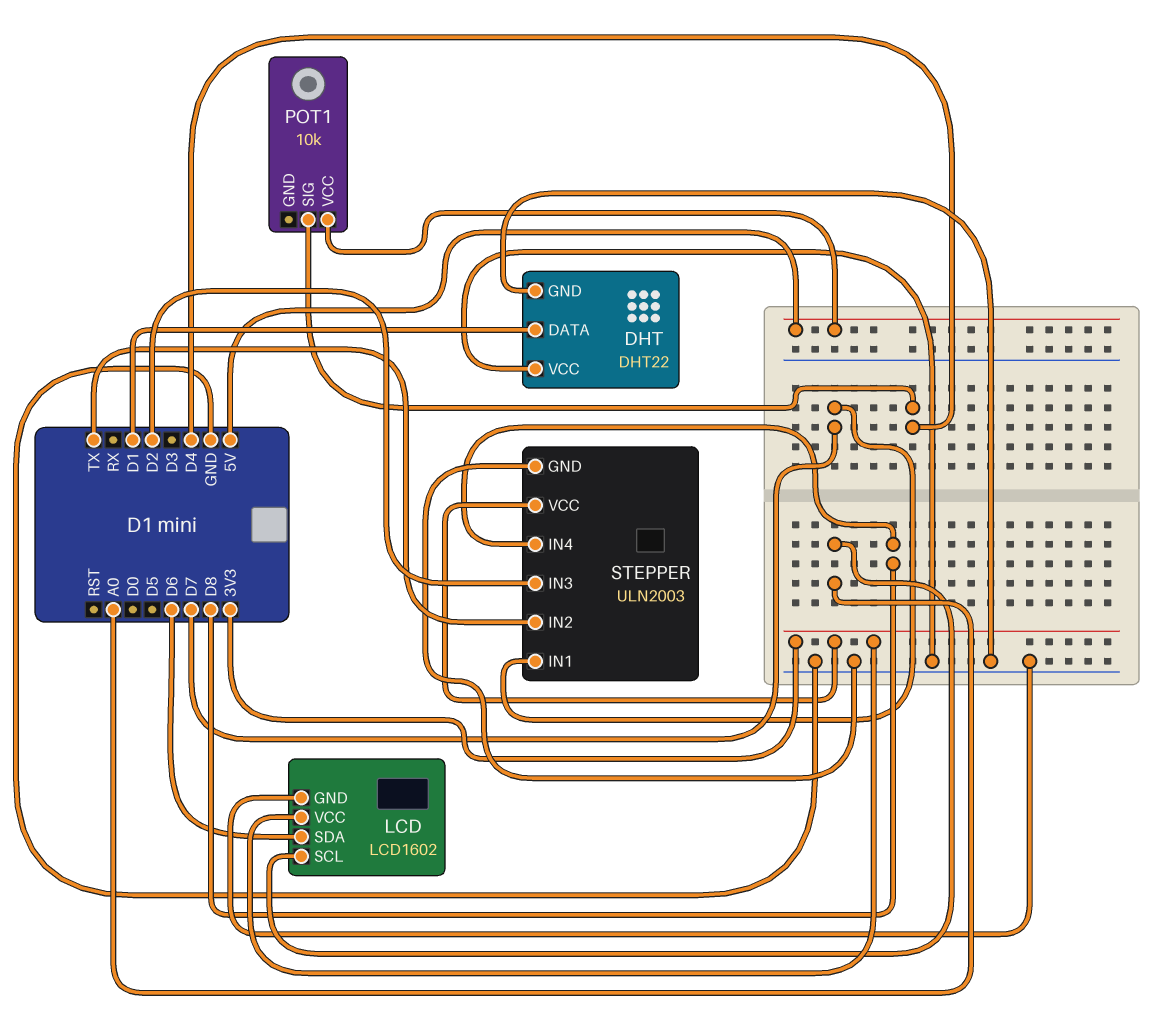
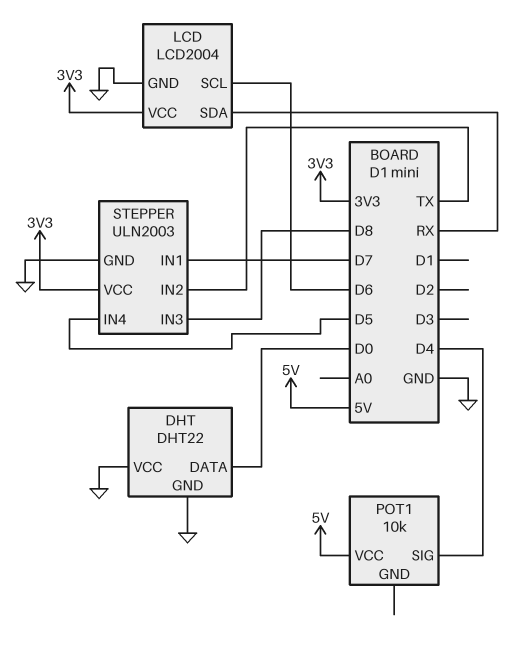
DHT pin DATA: D1 -> D0
LCD: LCD1602 -> LCD2004
LCD pin SCL: A0 -> D6
LCD pin SDA: D6 -> RX
STEPPER pin IN3: D2 -> D8
STEPPER pin IN4: D8 -> D5

